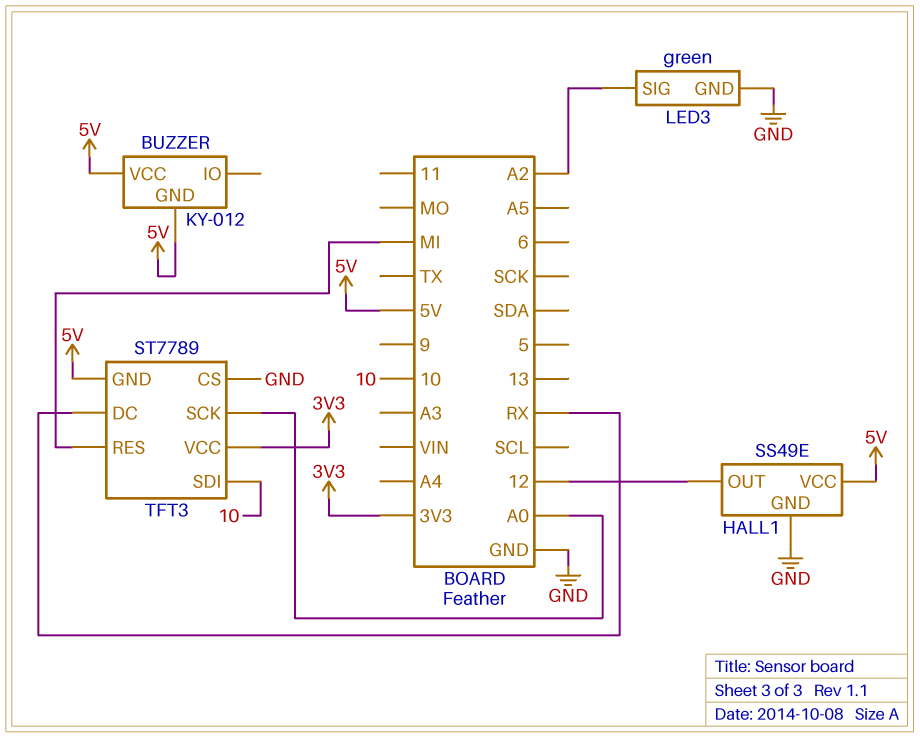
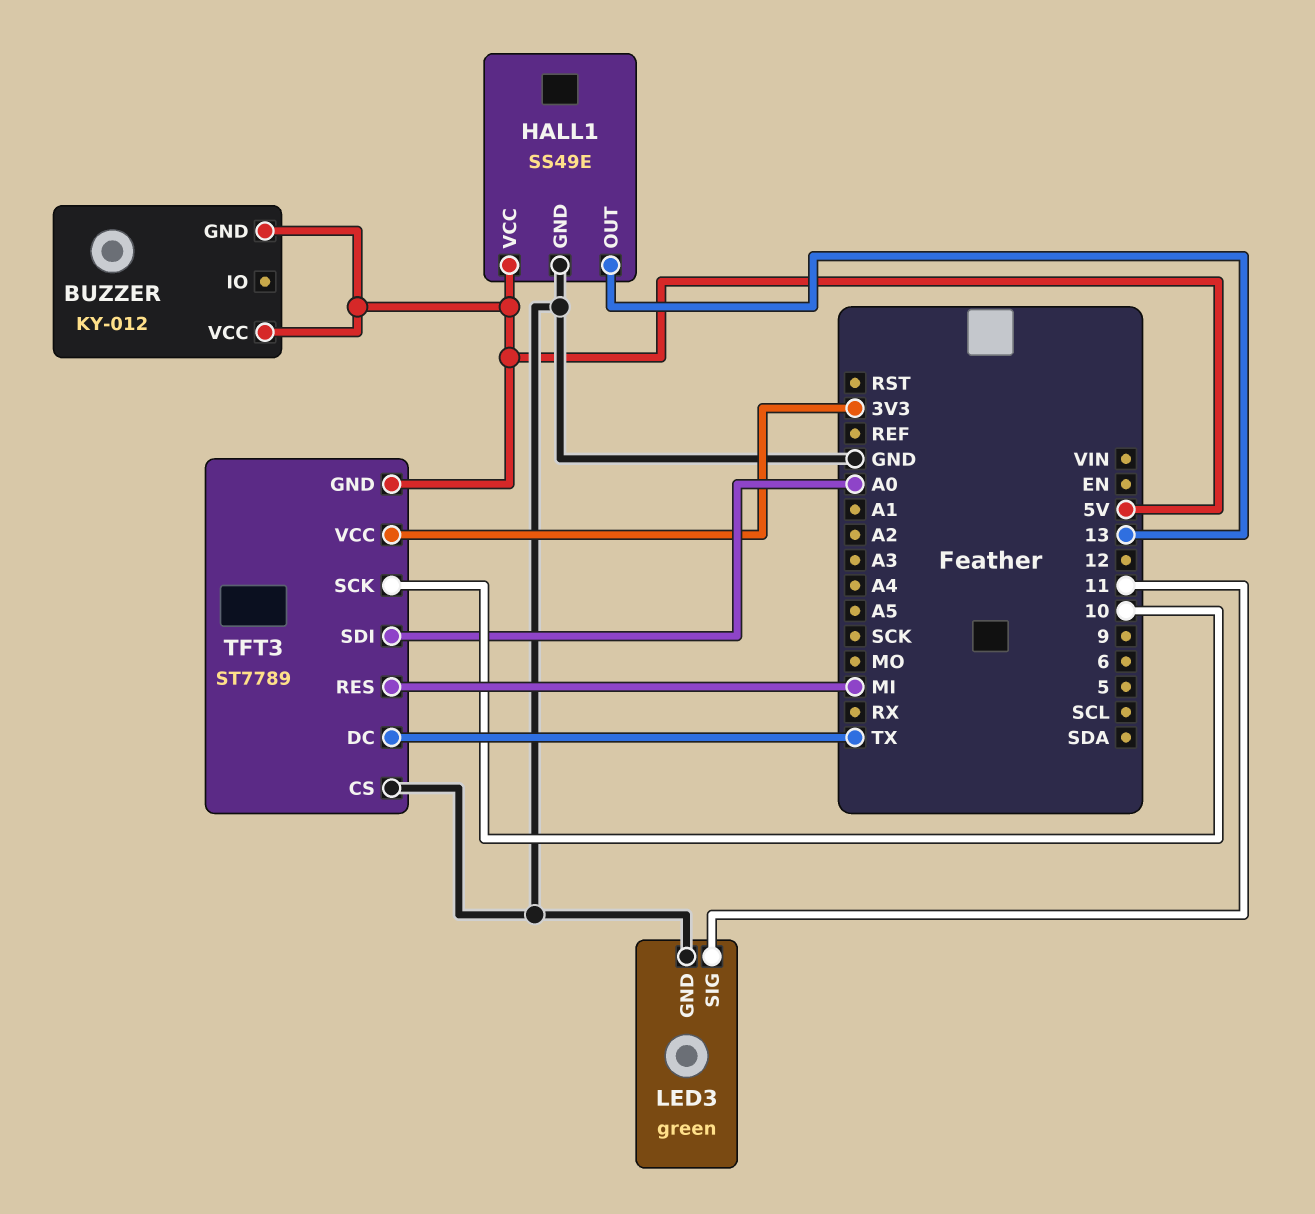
HALL1 pin OUT: 12 -> 13
LED3 pin SIG: A2 -> 11
TFT3 pin DC: RX -> TX
TFT3 pin SCK: A0 -> 10
TFT3 pin SDI: 10 -> A0

